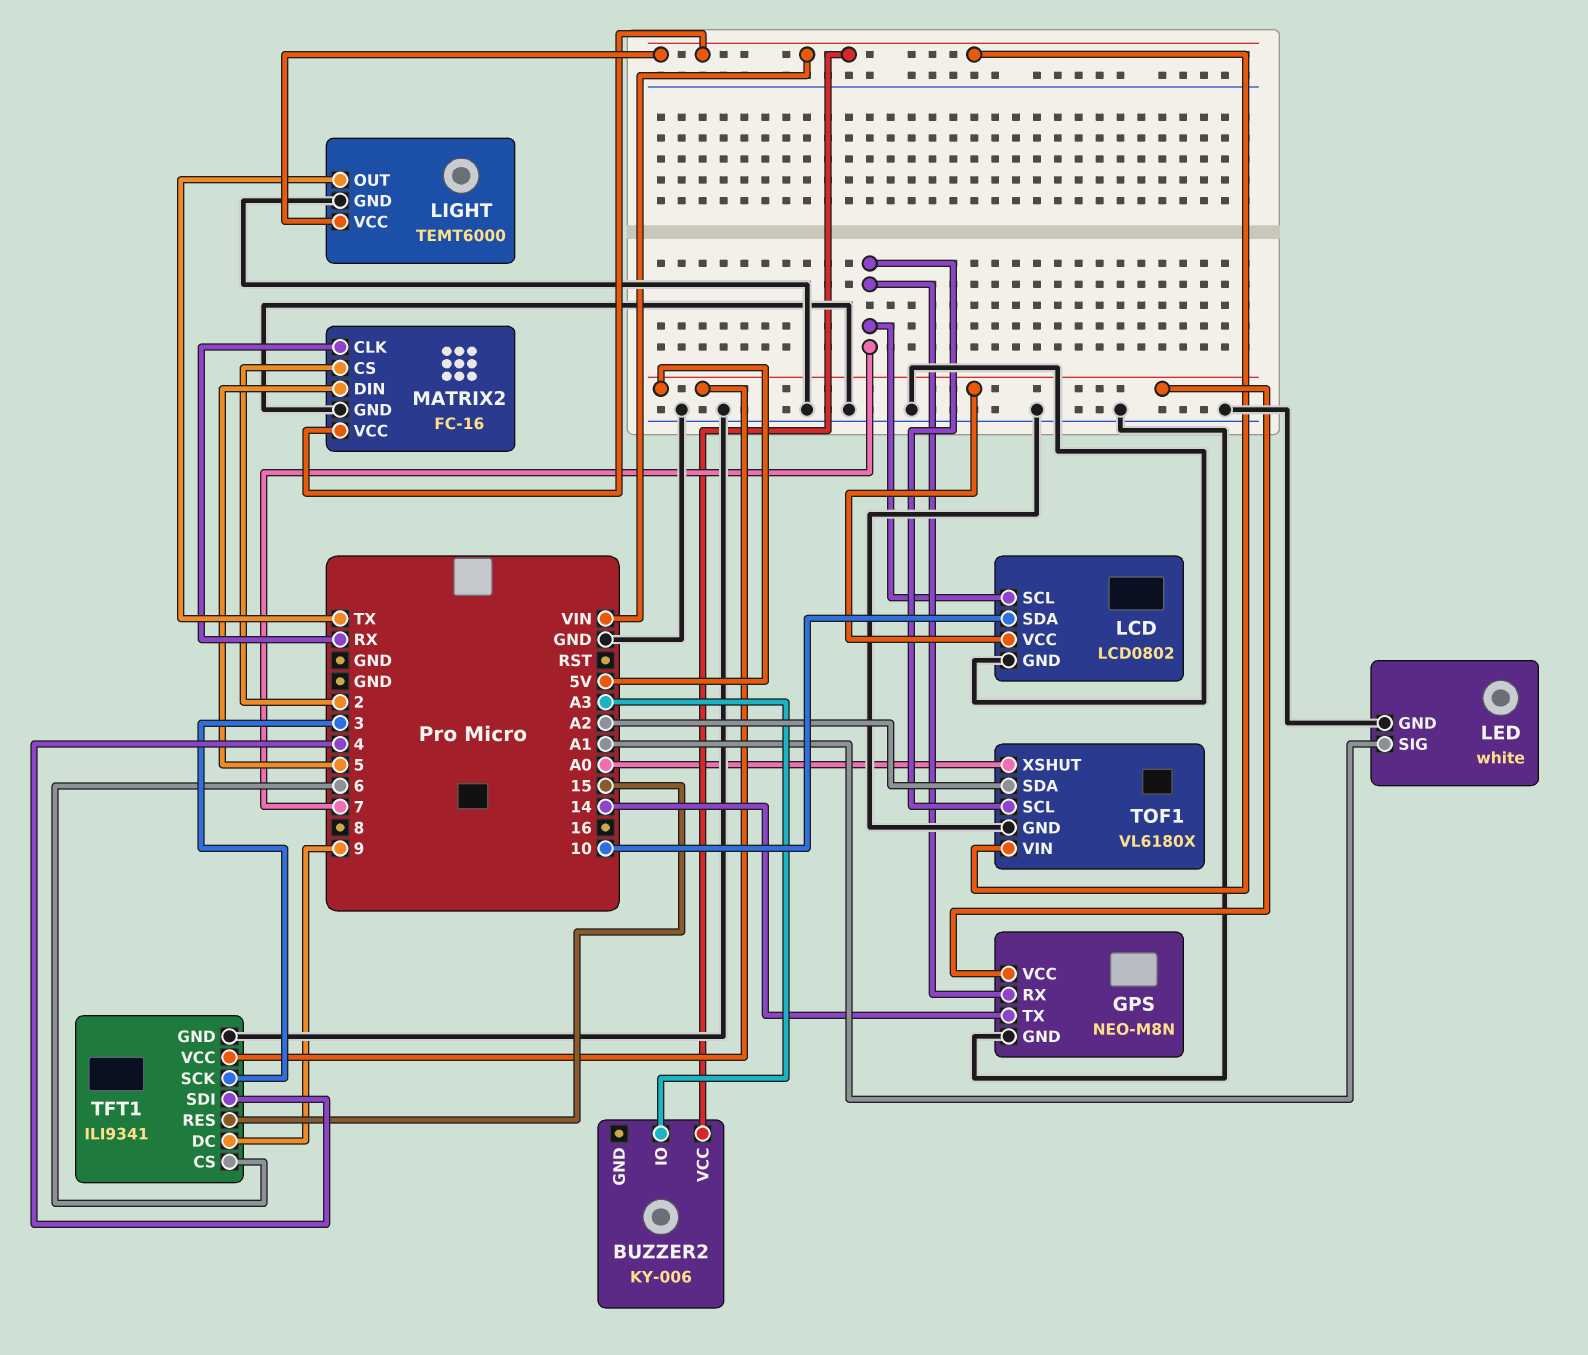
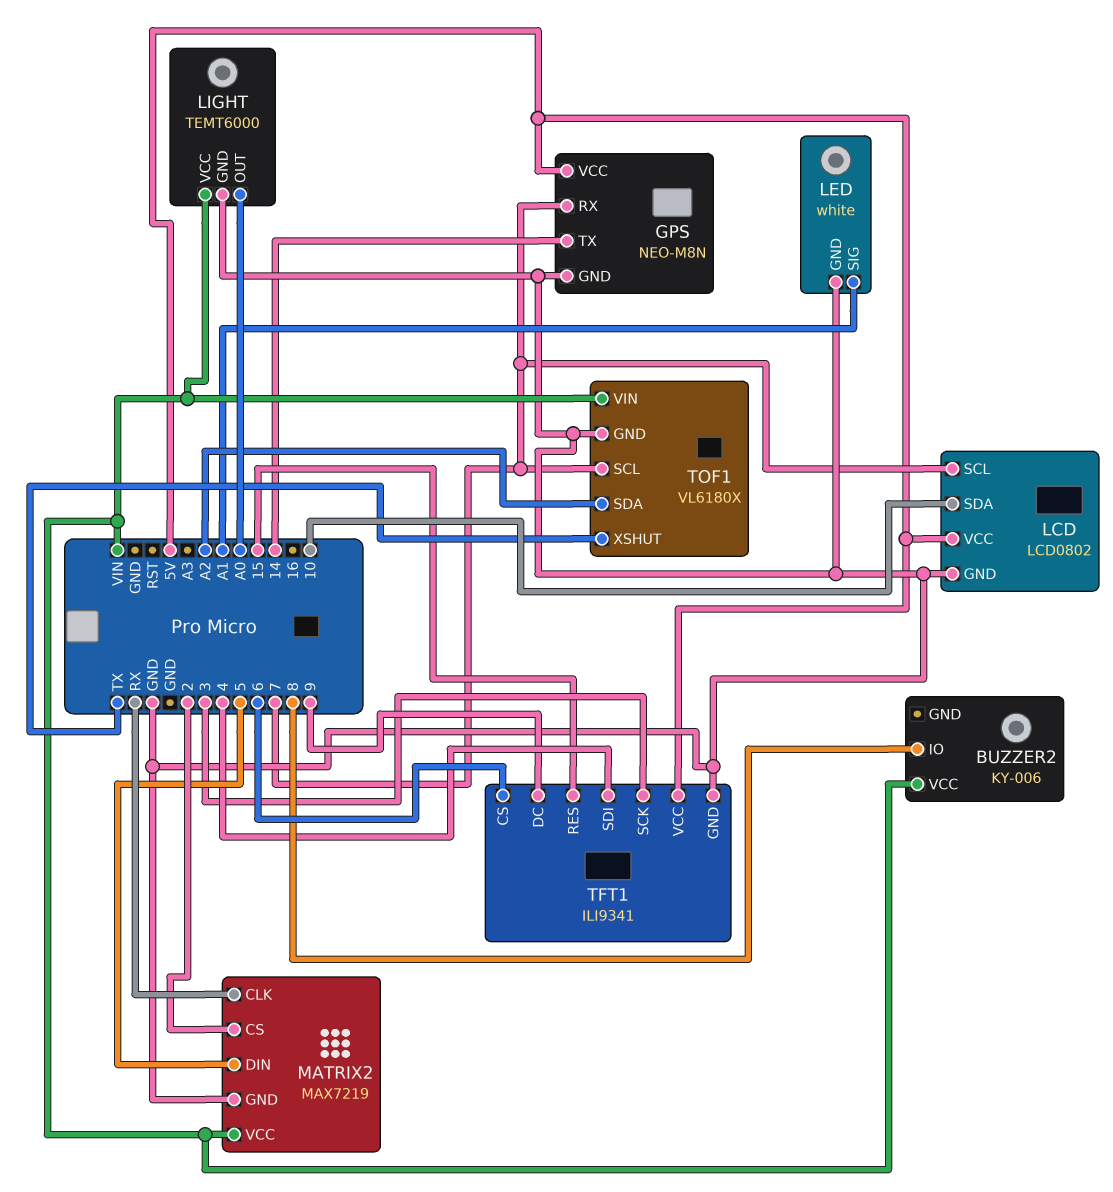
BUZZER2 pin IO: A3 -> 8
LIGHT pin OUT: TX -> A0
MATRIX2: FC-16 -> MAX7219
TOF1 pin XSHUT: A0 -> TX

